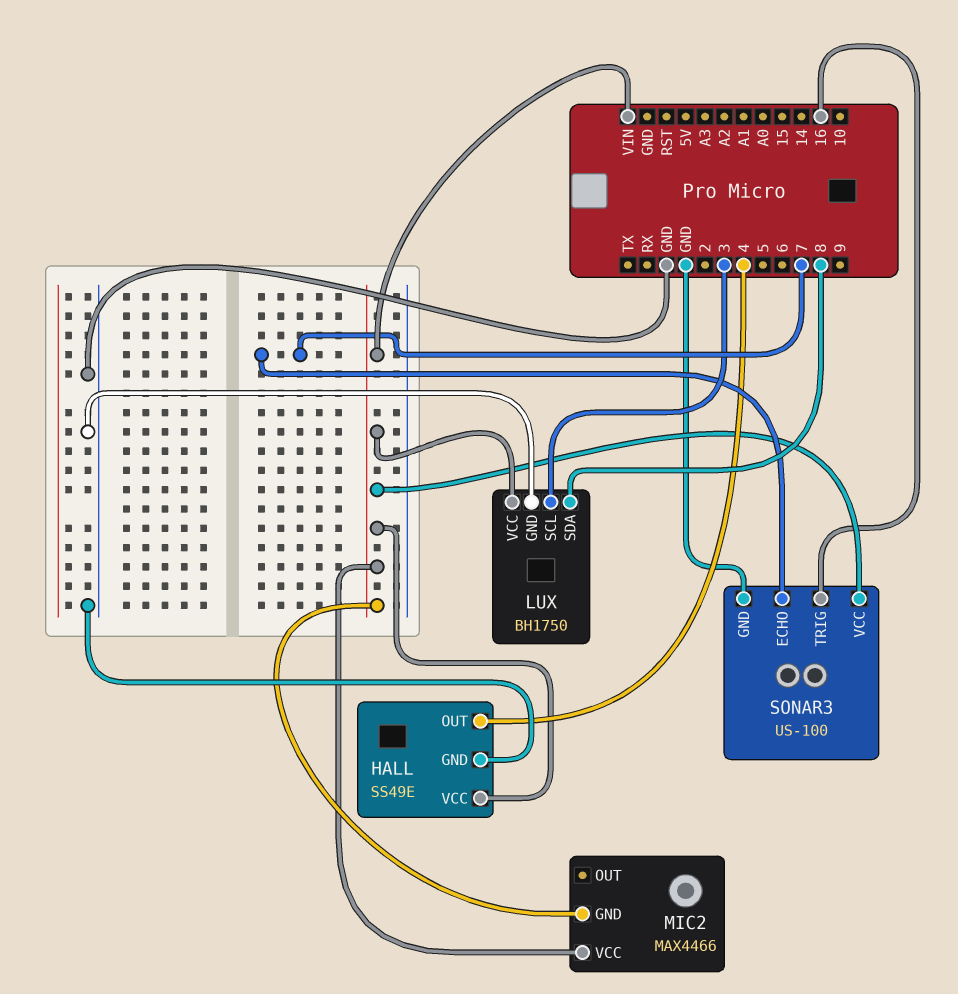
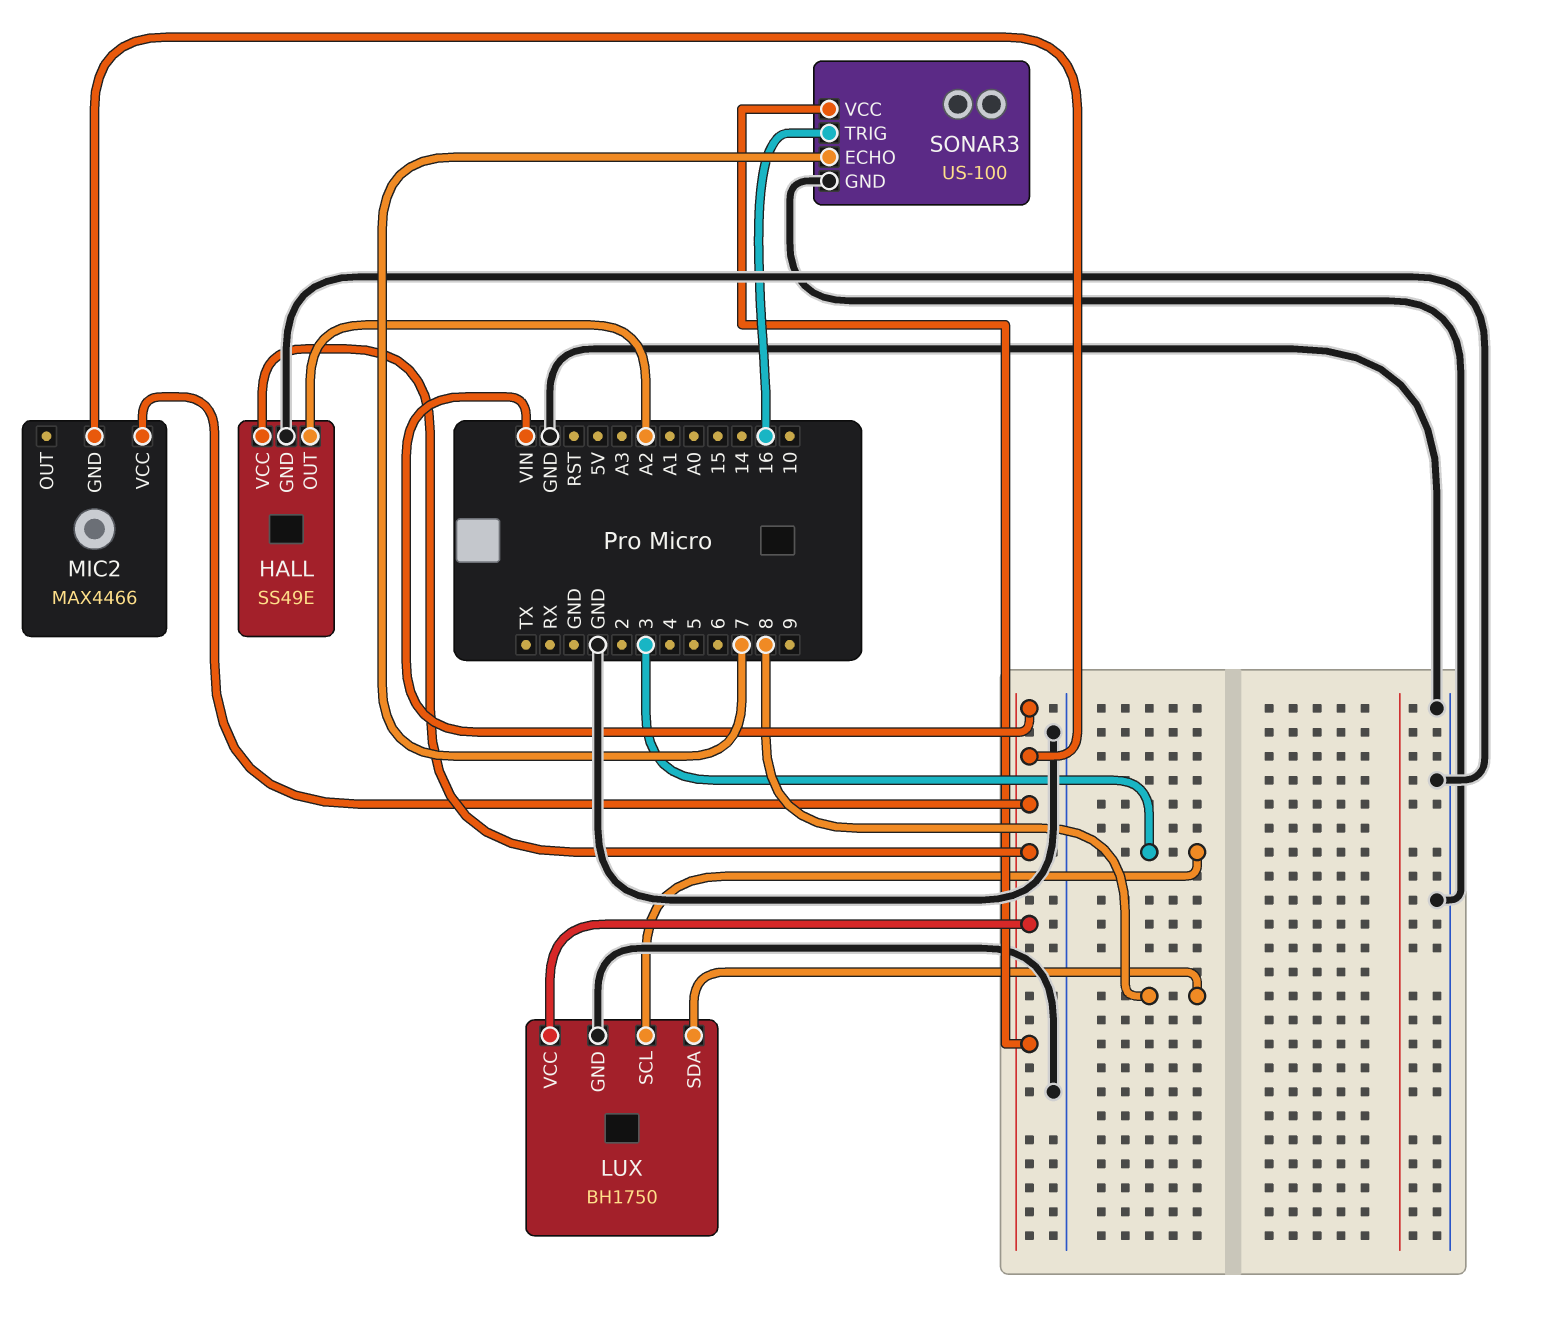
HALL pin OUT: 4 -> A2

